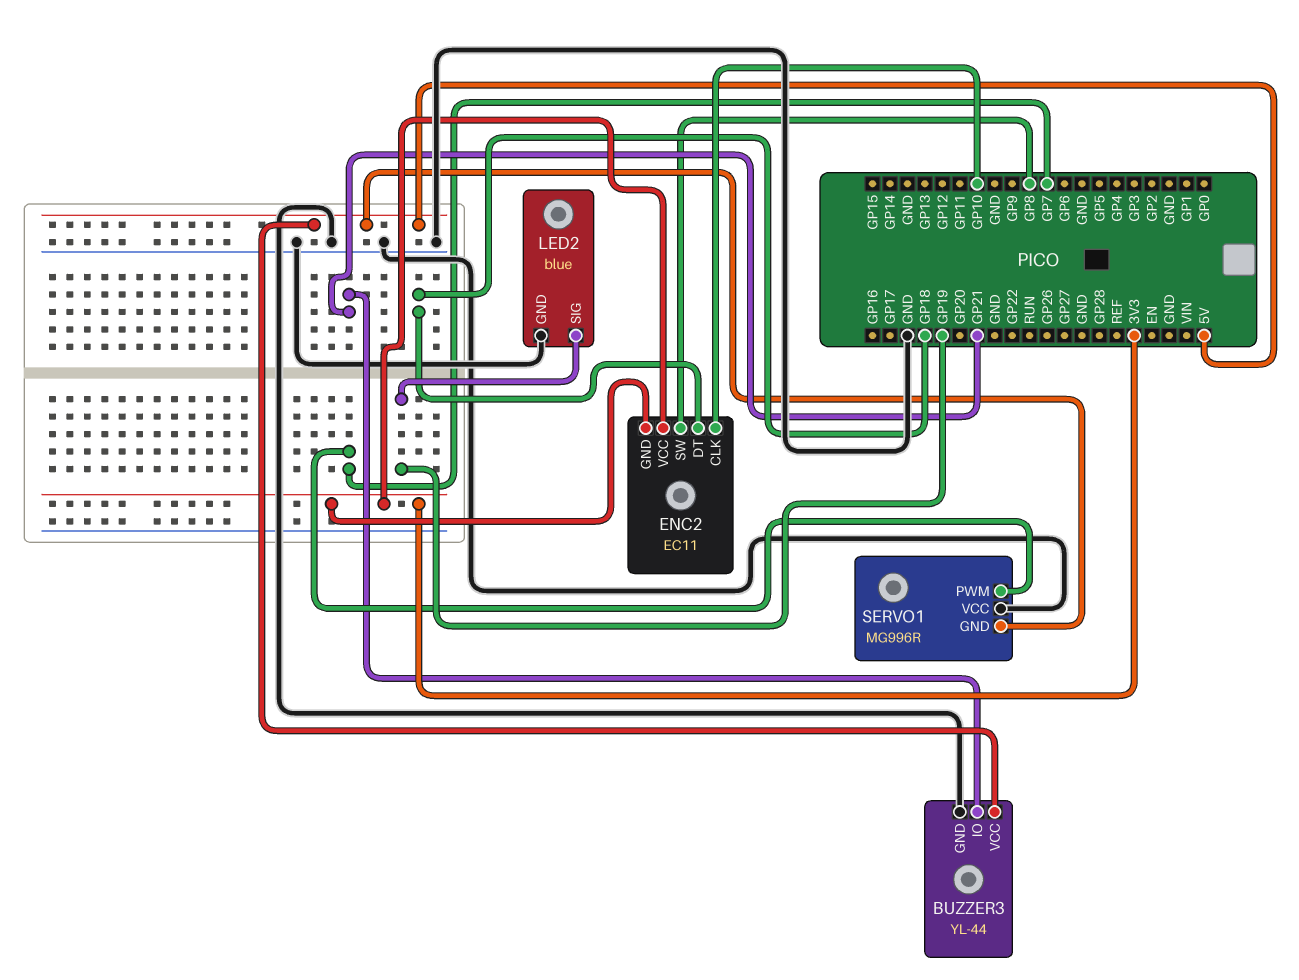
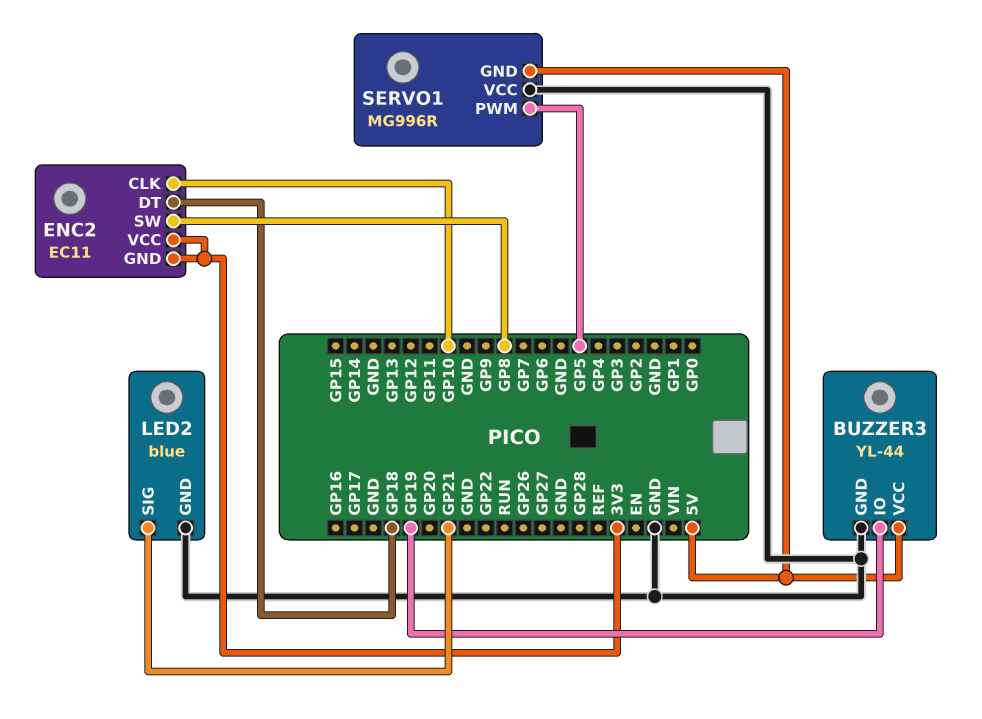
BUZZER3 pin IO: GP21 -> GP19
LED2 pin SIG: GP19 -> GP21
SERVO1 pin PWM: GP7 -> GP5

